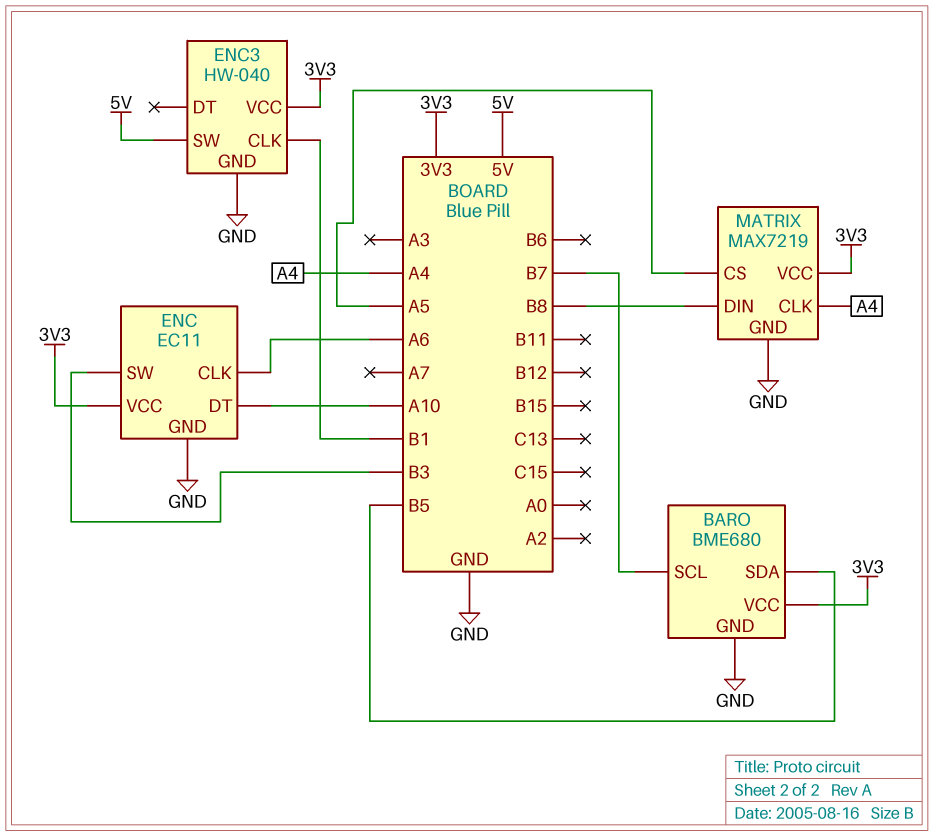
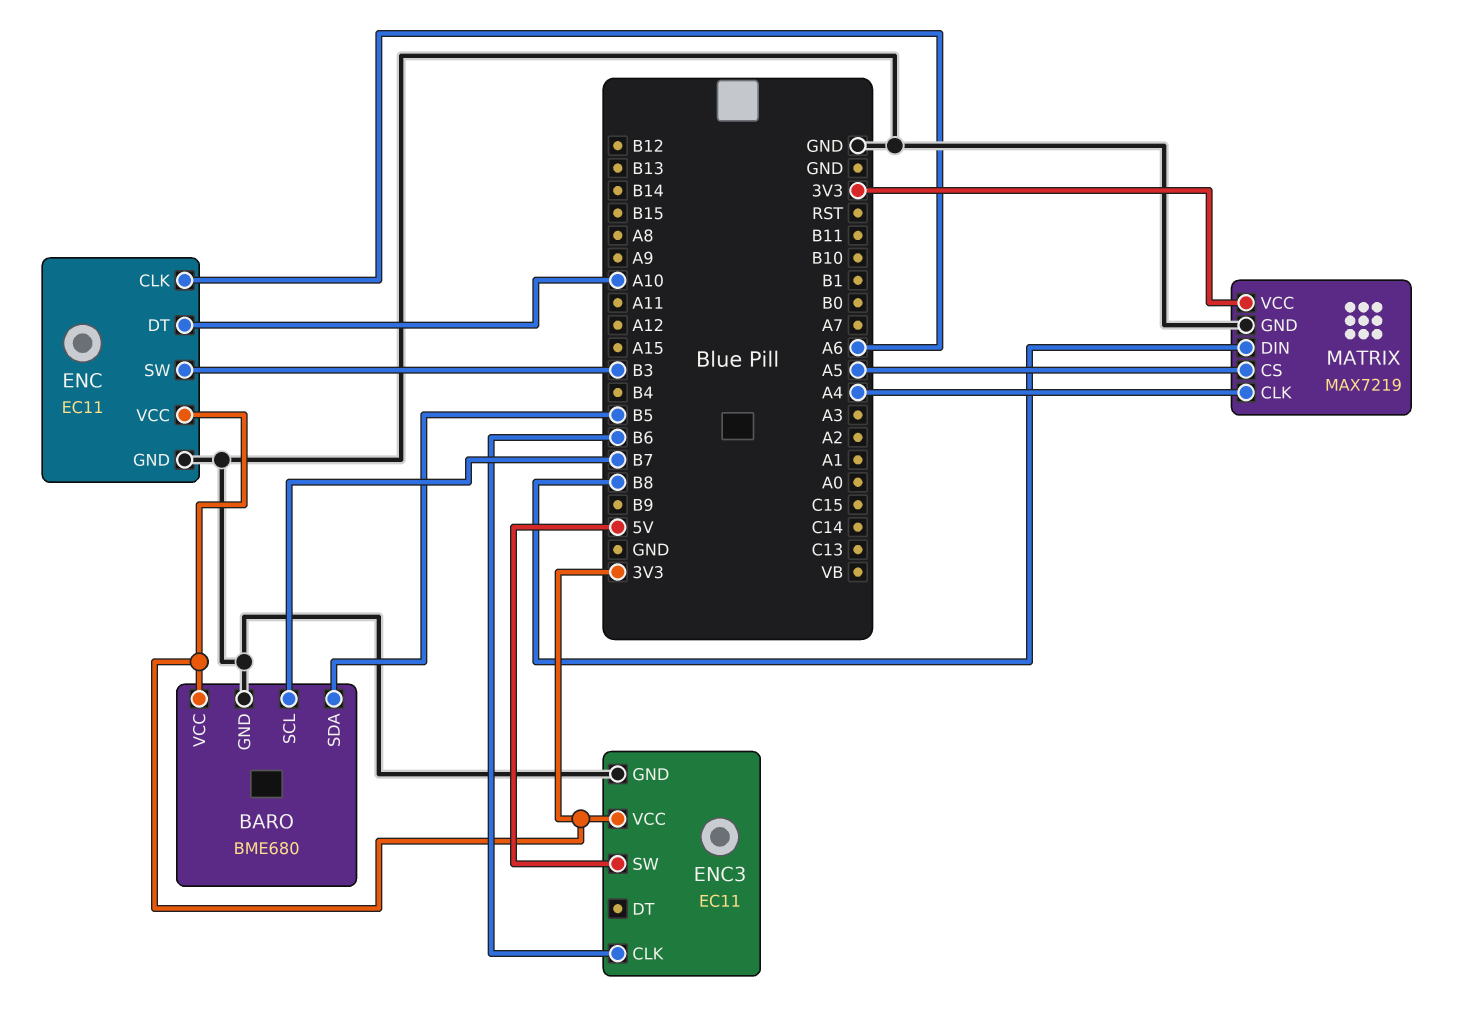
ENC3: HW-040 -> EC11
ENC3 pin CLK: B1 -> B6

